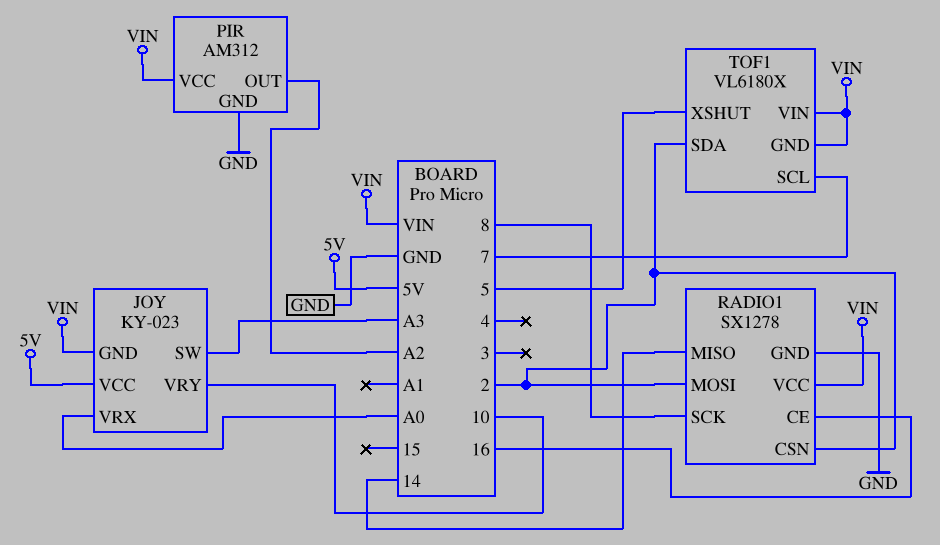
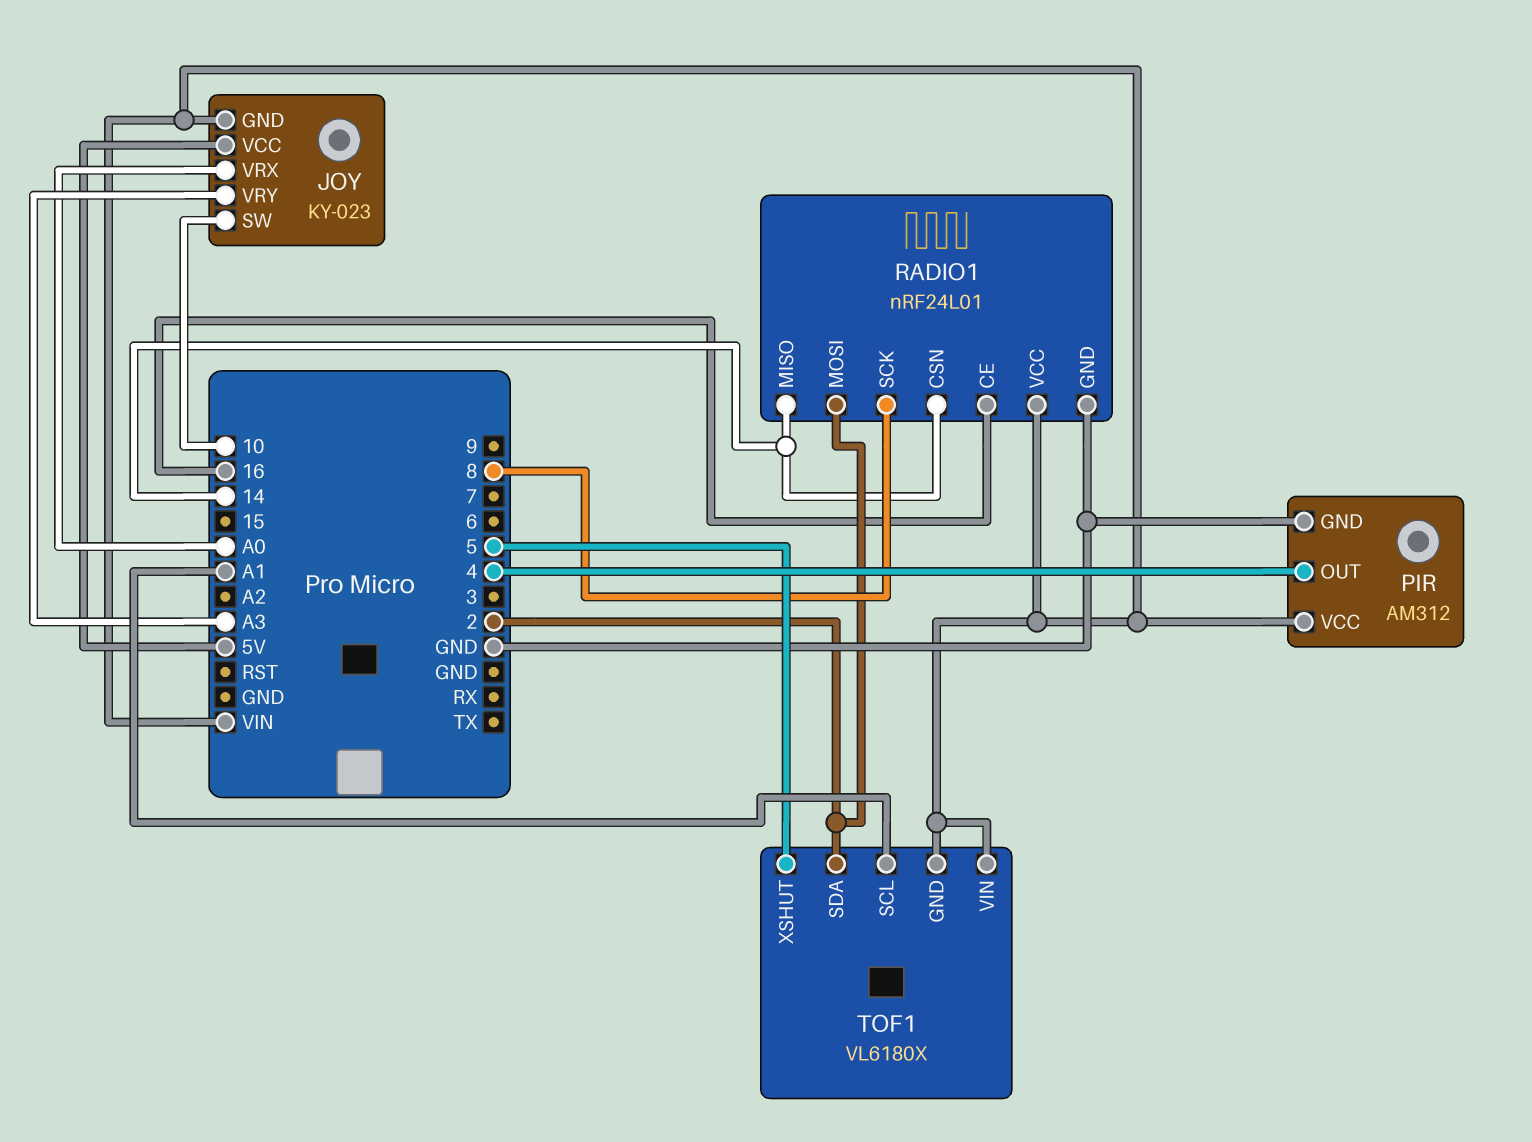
JOY pin SW: A3 -> 10
JOY pin VRY: 10 -> A3
PIR pin OUT: A2 -> 4
RADIO1: SX1278 -> nRF24L01
RADIO1 pin CSN: 2 -> 14
TOF1 pin SCL: 7 -> A1

